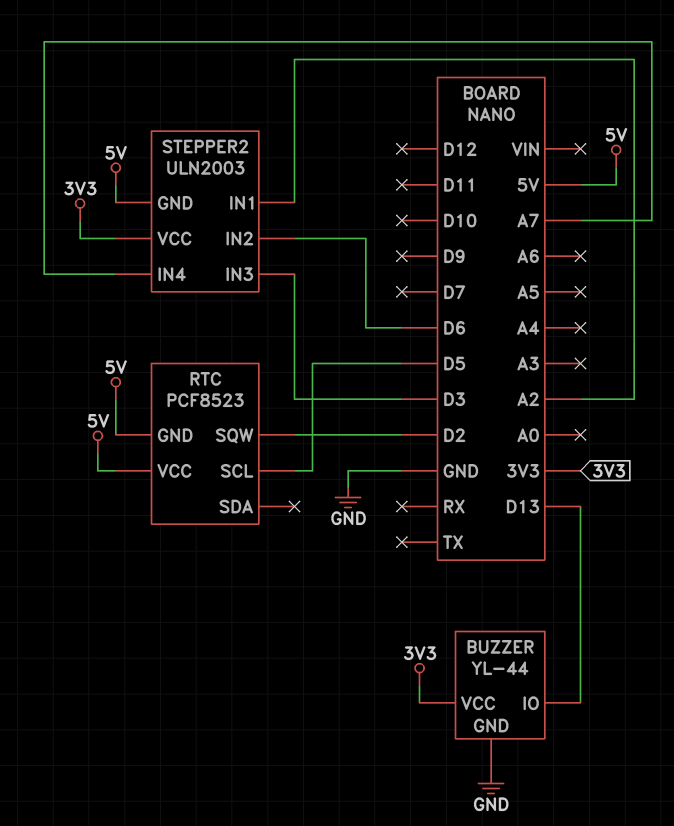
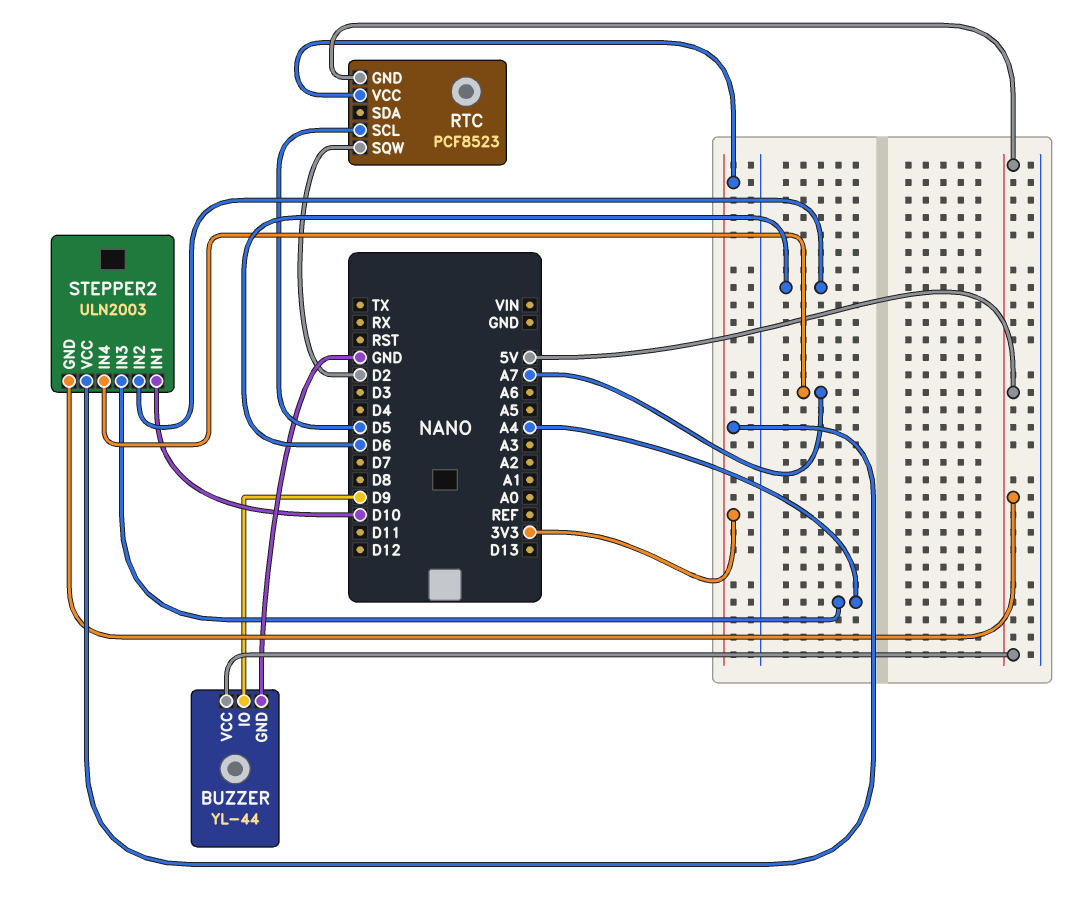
BUZZER pin IO: D13 -> D9
BUZZER pin VCC: 3V3 -> 5V
RTC pin VCC: 5V -> 3V3
STEPPER2 pin IN1: A2 -> D10
STEPPER2 pin IN3: D3 -> A4

